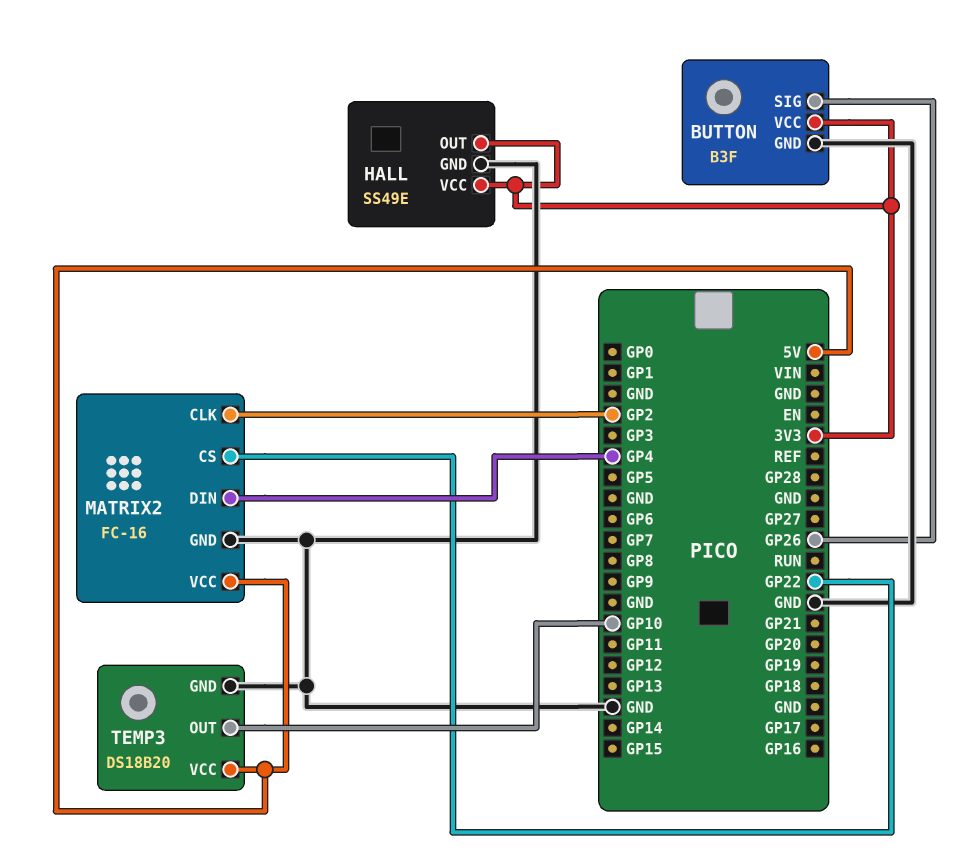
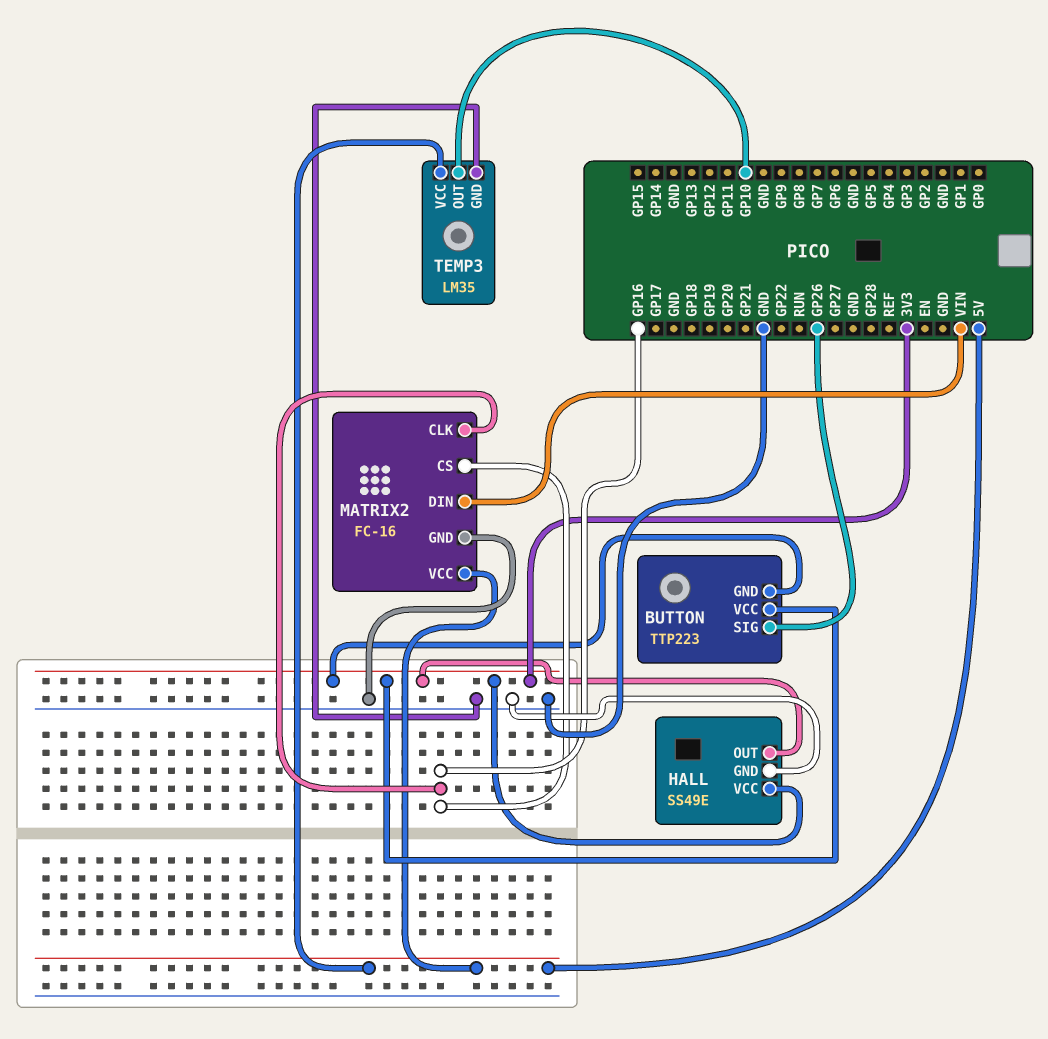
BUTTON: B3F -> TTP223
BUTTON pin GND: GND -> 3V3
MATRIX2 pin CLK: GP2 -> GP16
MATRIX2 pin CS: GP22 -> GP16
MATRIX2 pin DIN: GP4 -> VIN
TEMP3: DS18B20 -> LM35

